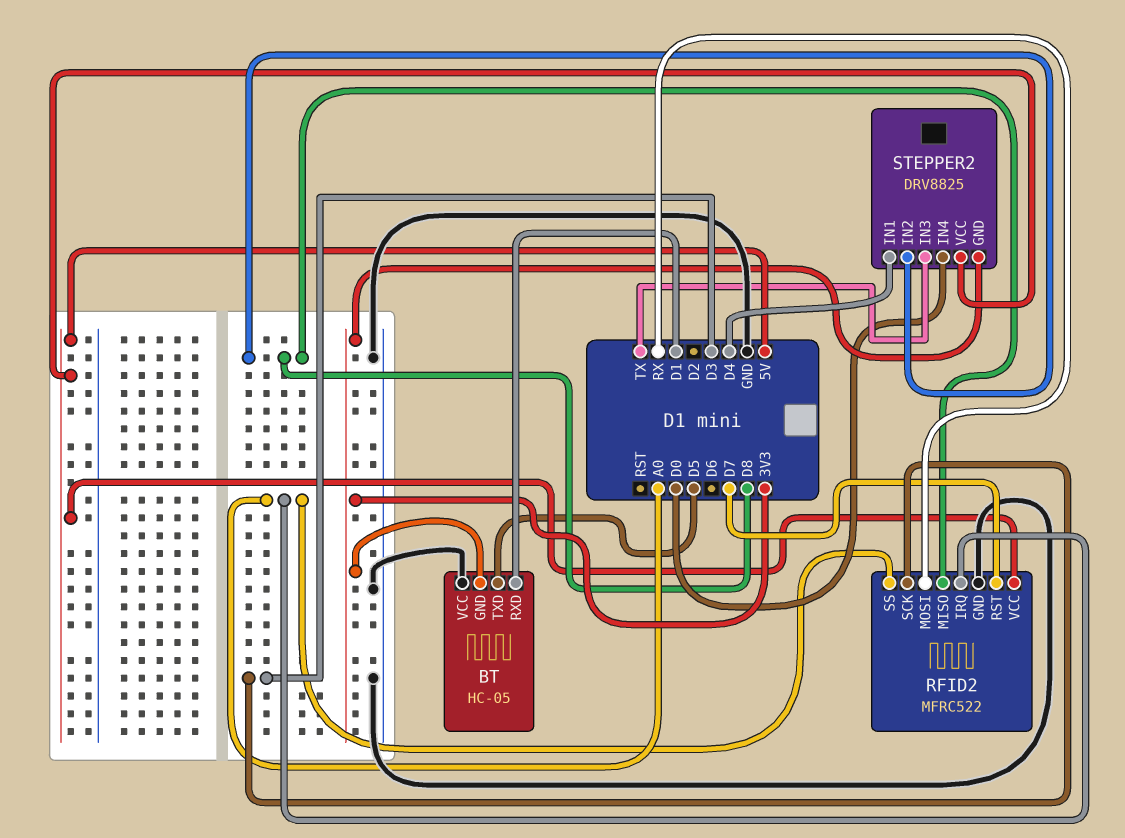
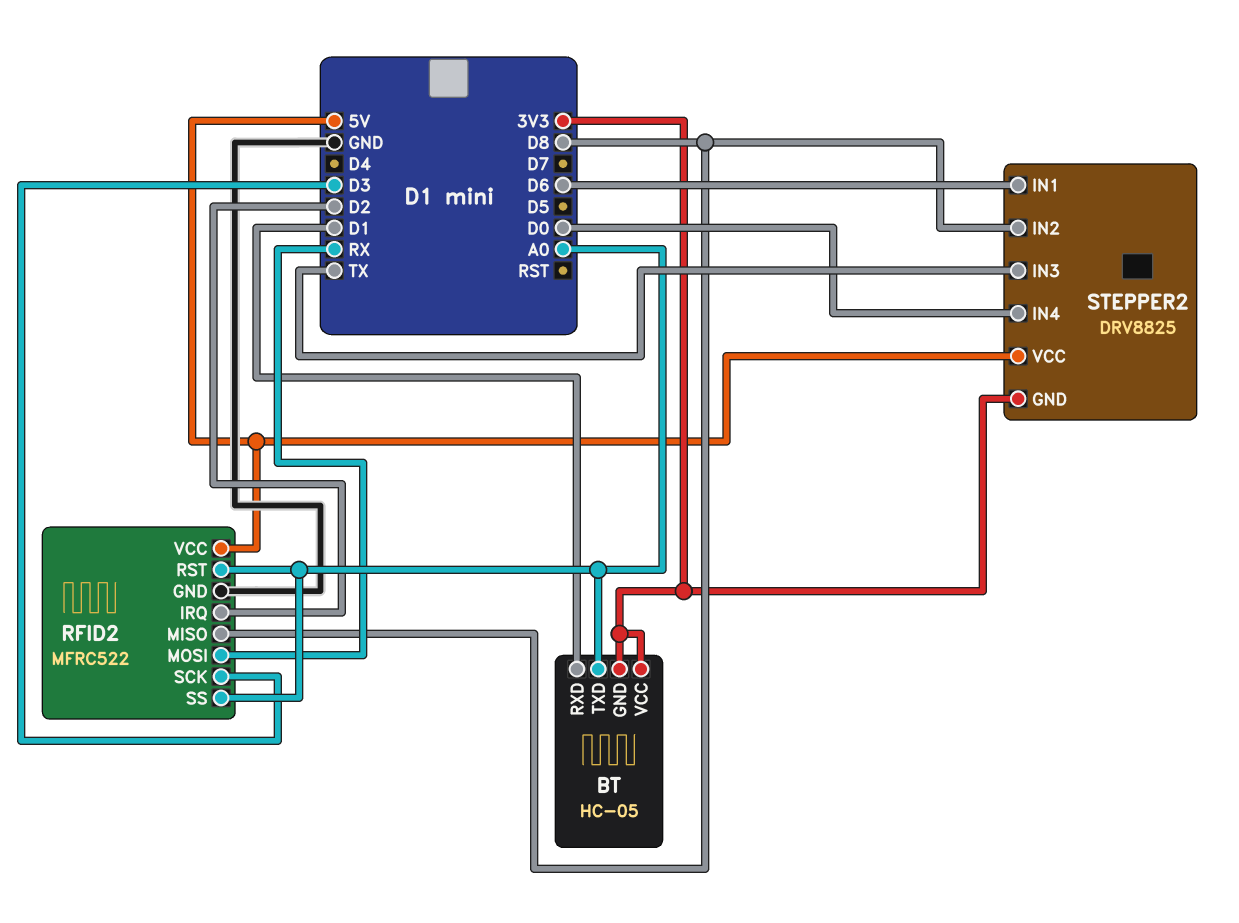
BT pin TXD: D5 -> A0
BT pin VCC: GND -> 3V3
RFID2 pin IRQ: A0 -> D2
RFID2 pin RST: D7 -> A0
STEPPER2 pin IN1: D4 -> D6

